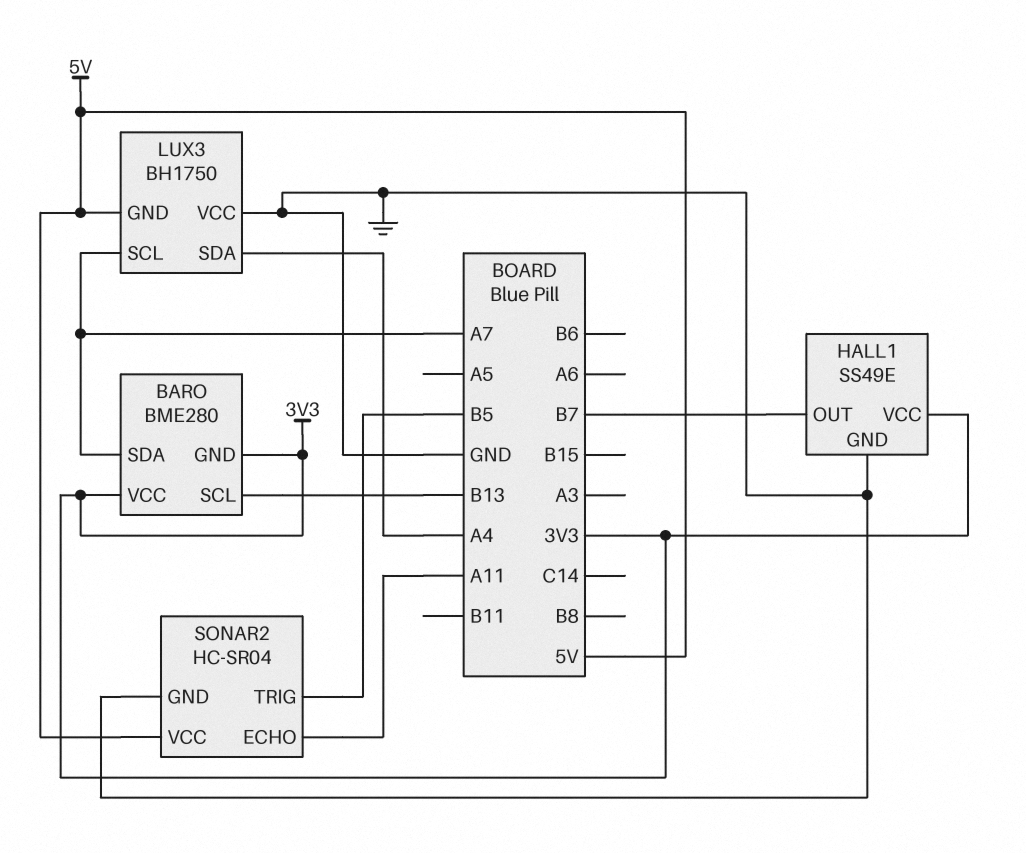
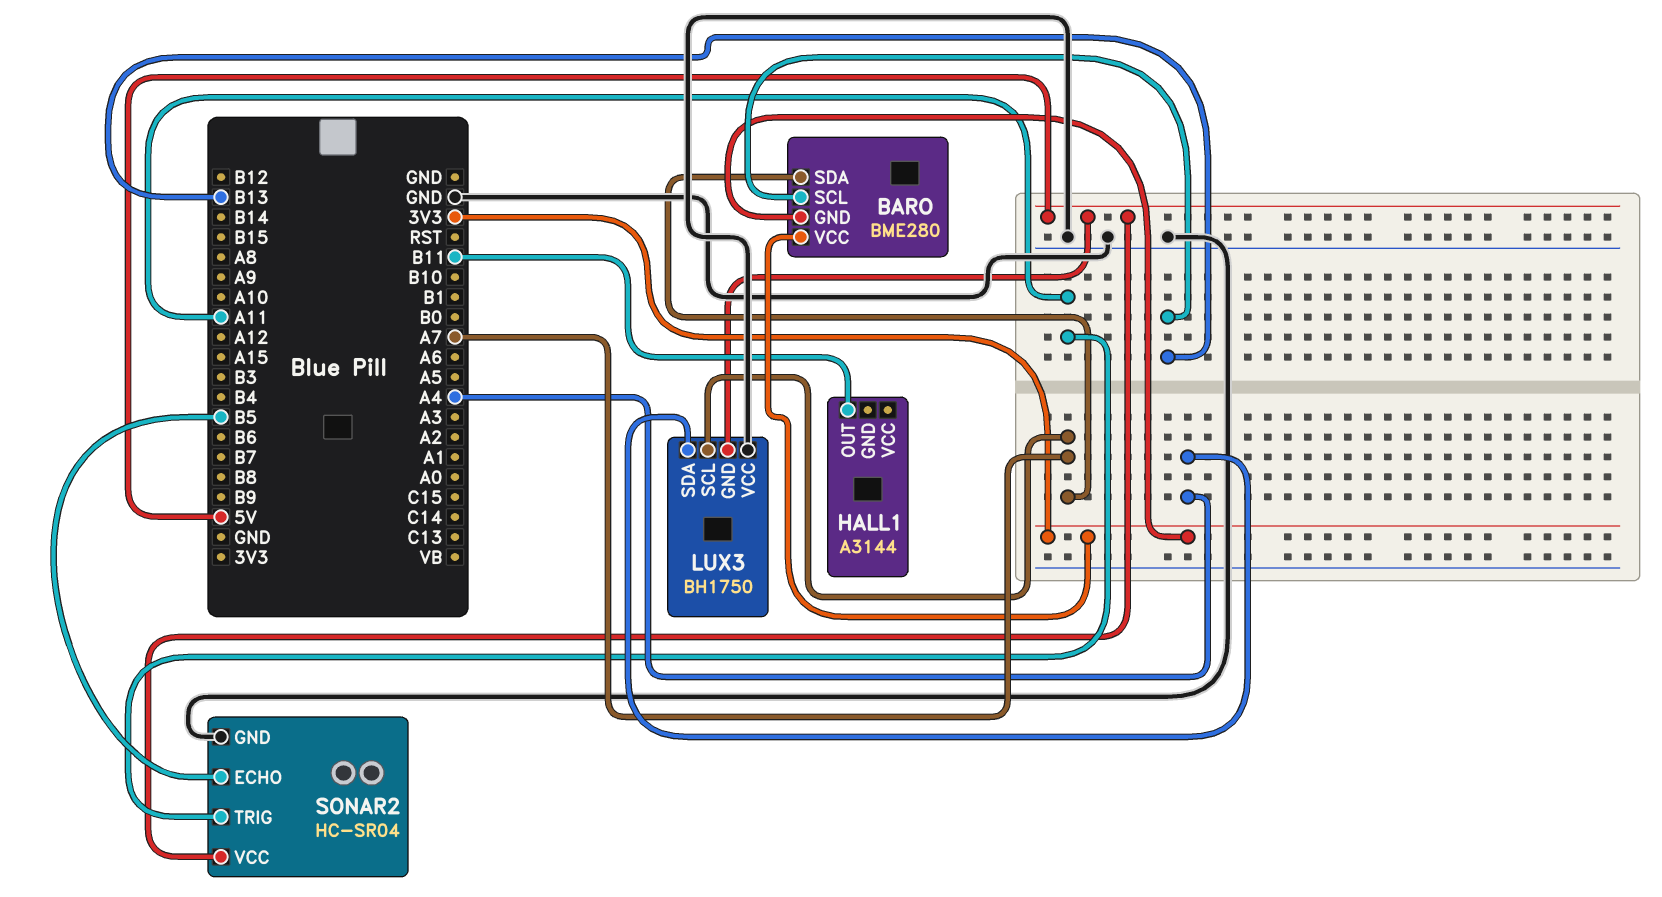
HALL1: SS49E -> A3144
HALL1 pin GND: GND -> none
HALL1 pin OUT: B7 -> B11
HALL1 pin VCC: 3V3 -> none
SONAR2 pin ECHO: A11 -> B5
SONAR2 pin TRIG: B5 -> A11

